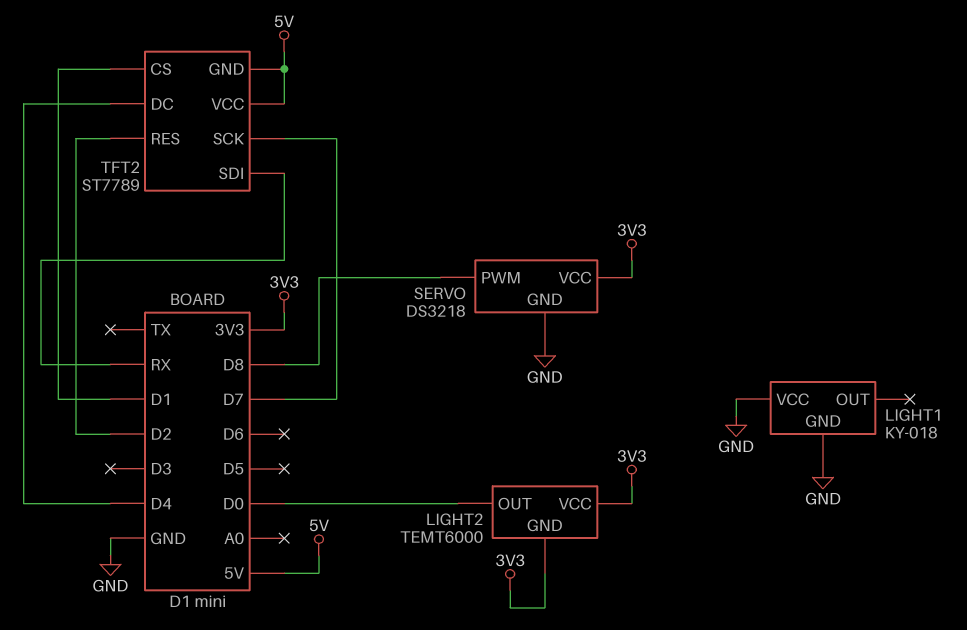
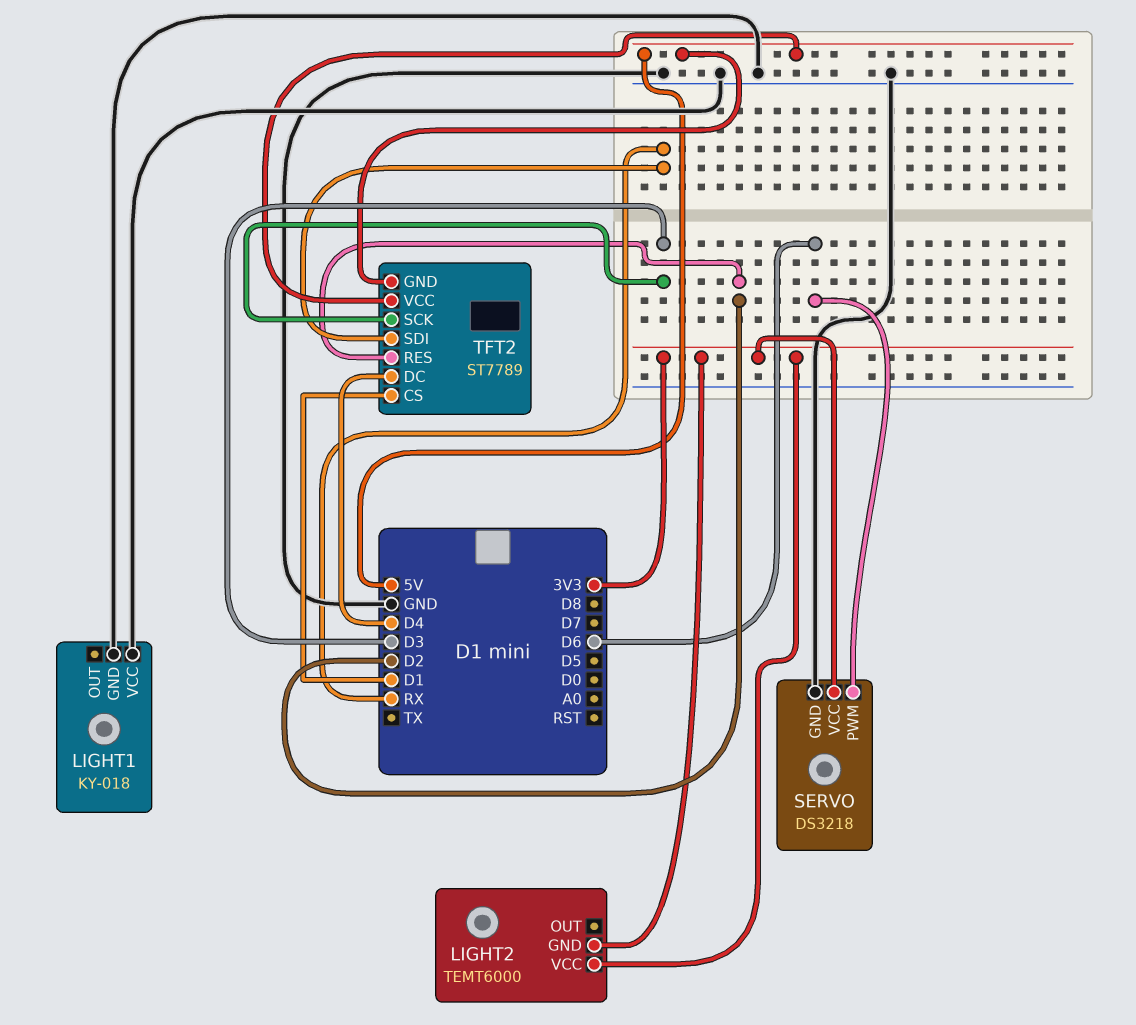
LIGHT2 pin OUT: D0 -> none
SERVO pin PWM: D8 -> D6
TFT2 pin SCK: D7 -> D3

